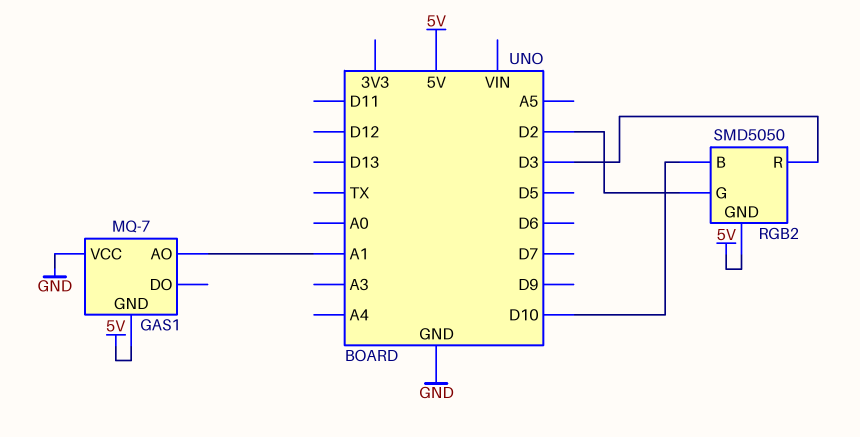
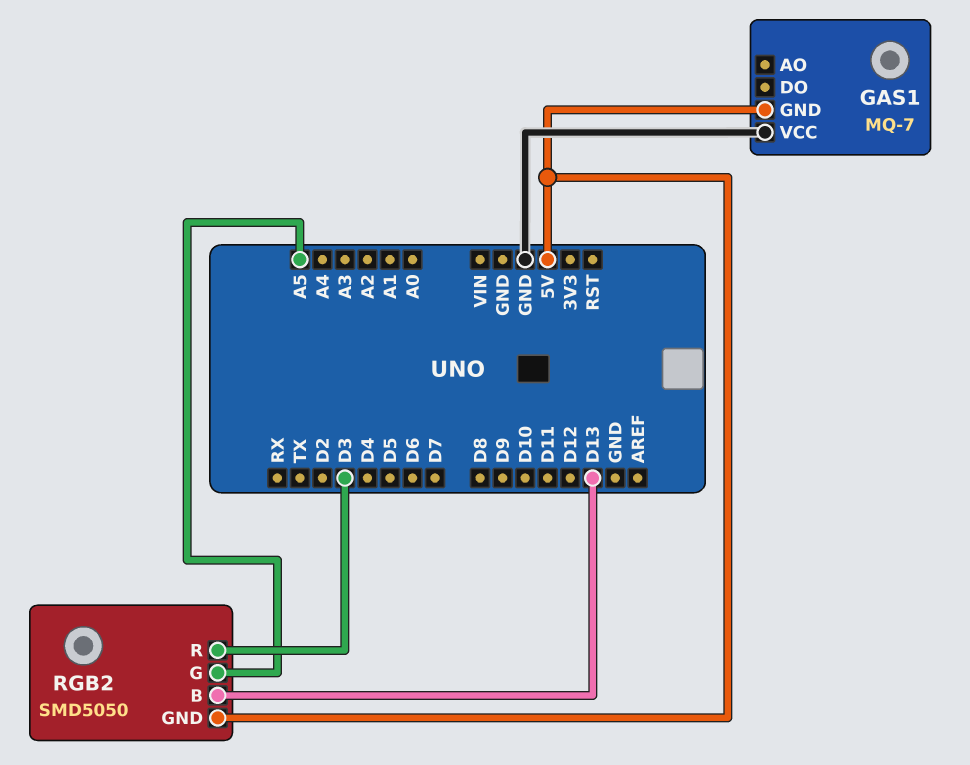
GAS1 pin AO: A1 -> none
RGB2 pin B: D10 -> D13
RGB2 pin G: D2 -> A5

